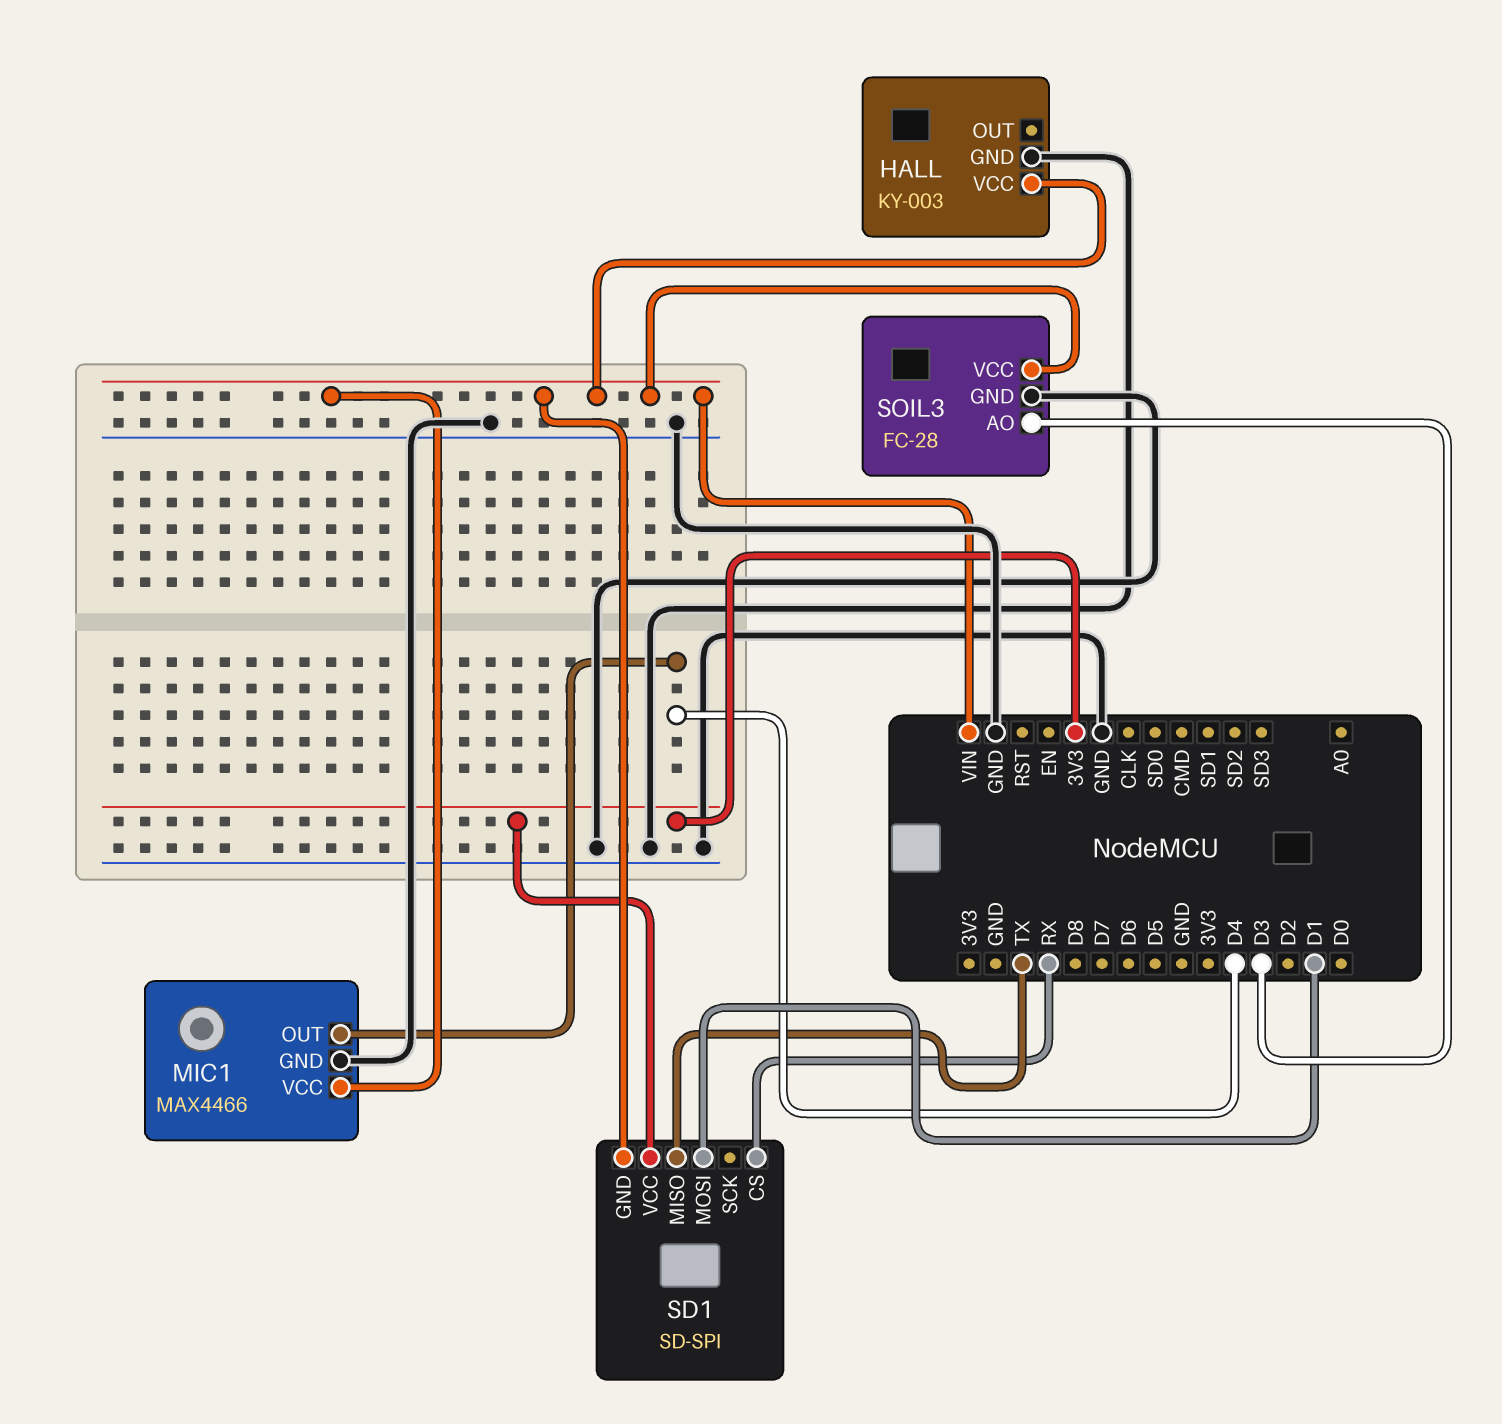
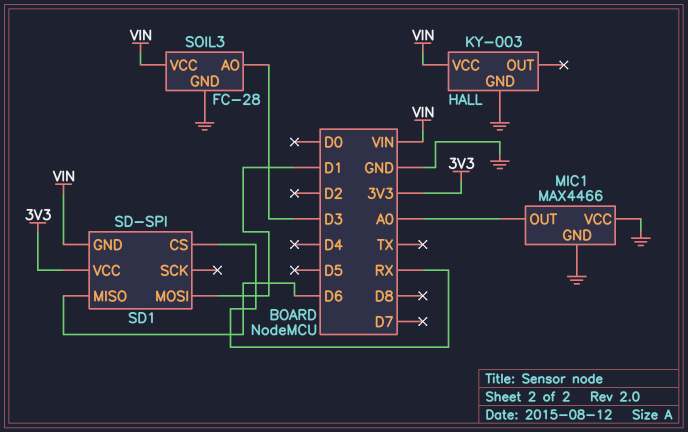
MIC1 pin OUT: D4 -> A0
MIC1 pin VCC: VIN -> GND
SD1 pin MISO: TX -> D6

